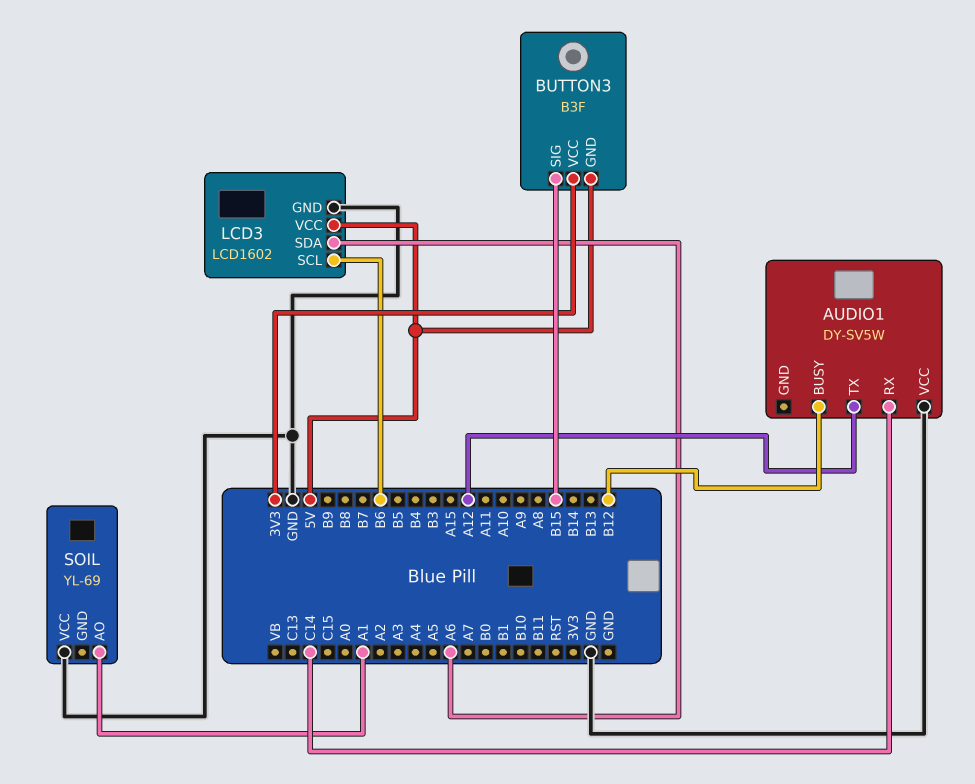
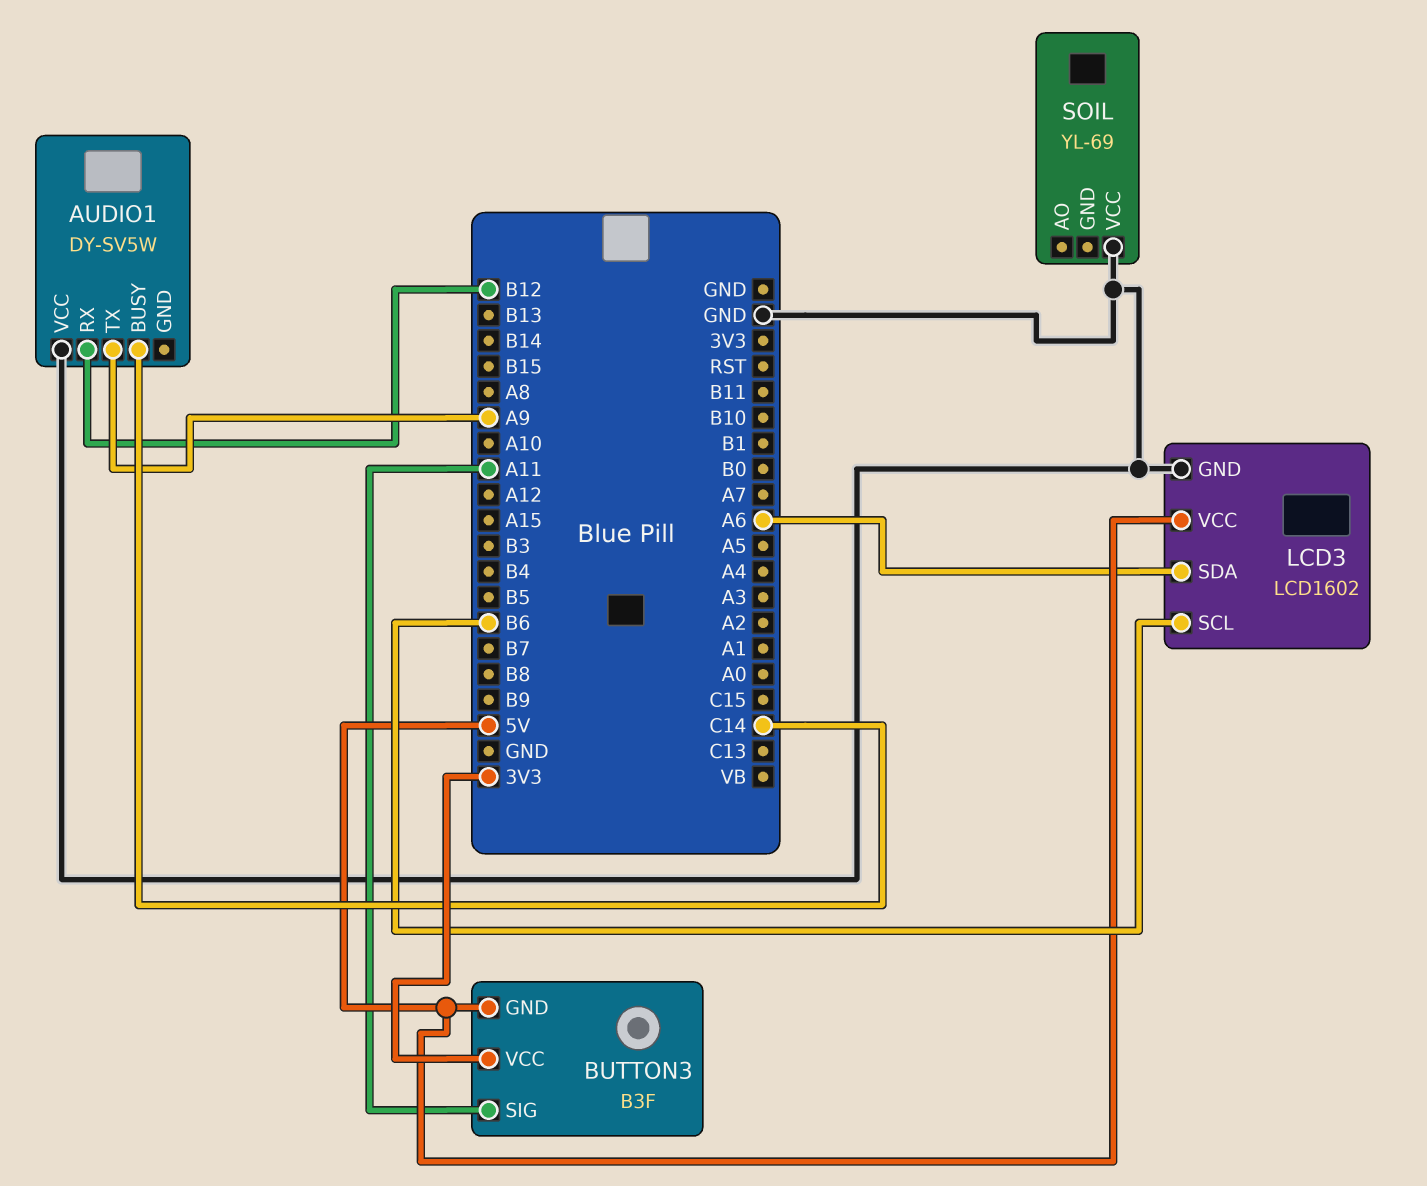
AUDIO1 pin BUSY: B12 -> C14
AUDIO1 pin RX: C14 -> B12
AUDIO1 pin TX: A12 -> A9
BUTTON3 pin SIG: B15 -> A11
SOIL pin AO: A1 -> none

